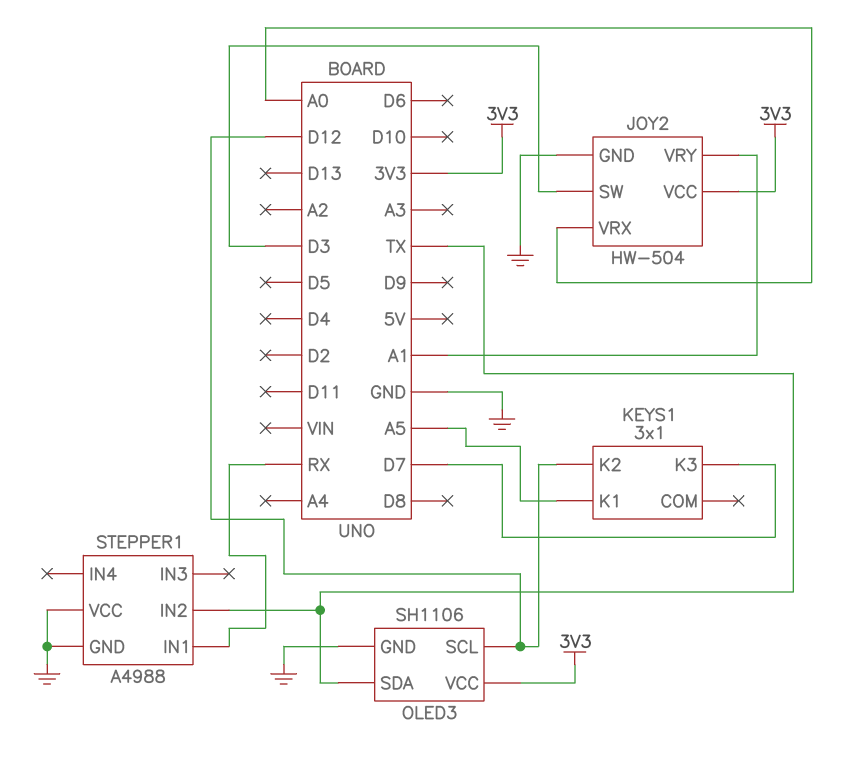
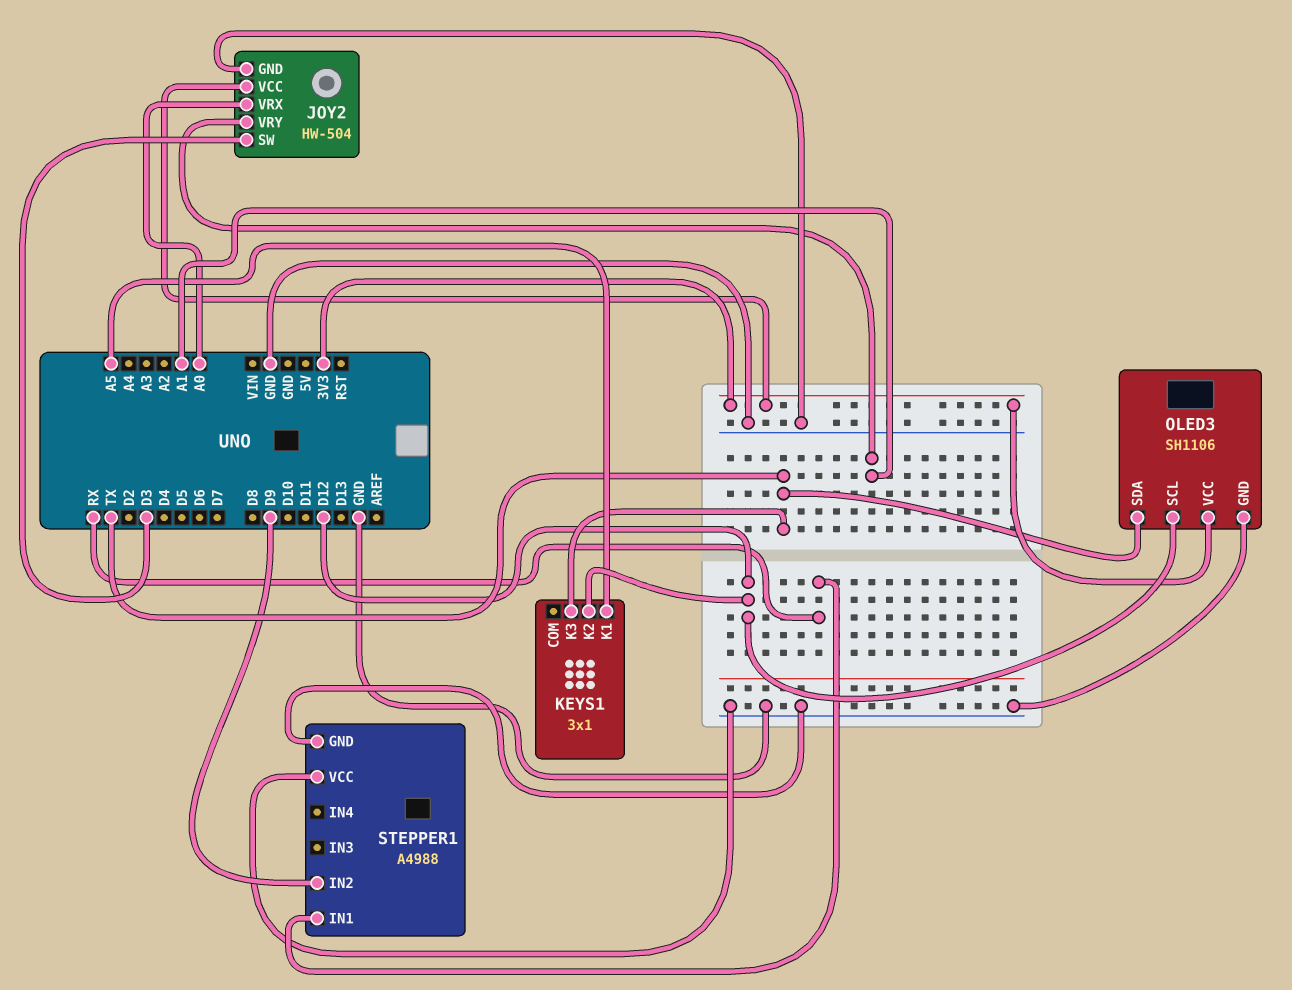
KEYS1 pin K3: D7 -> TX
STEPPER1 pin IN2: TX -> D9

